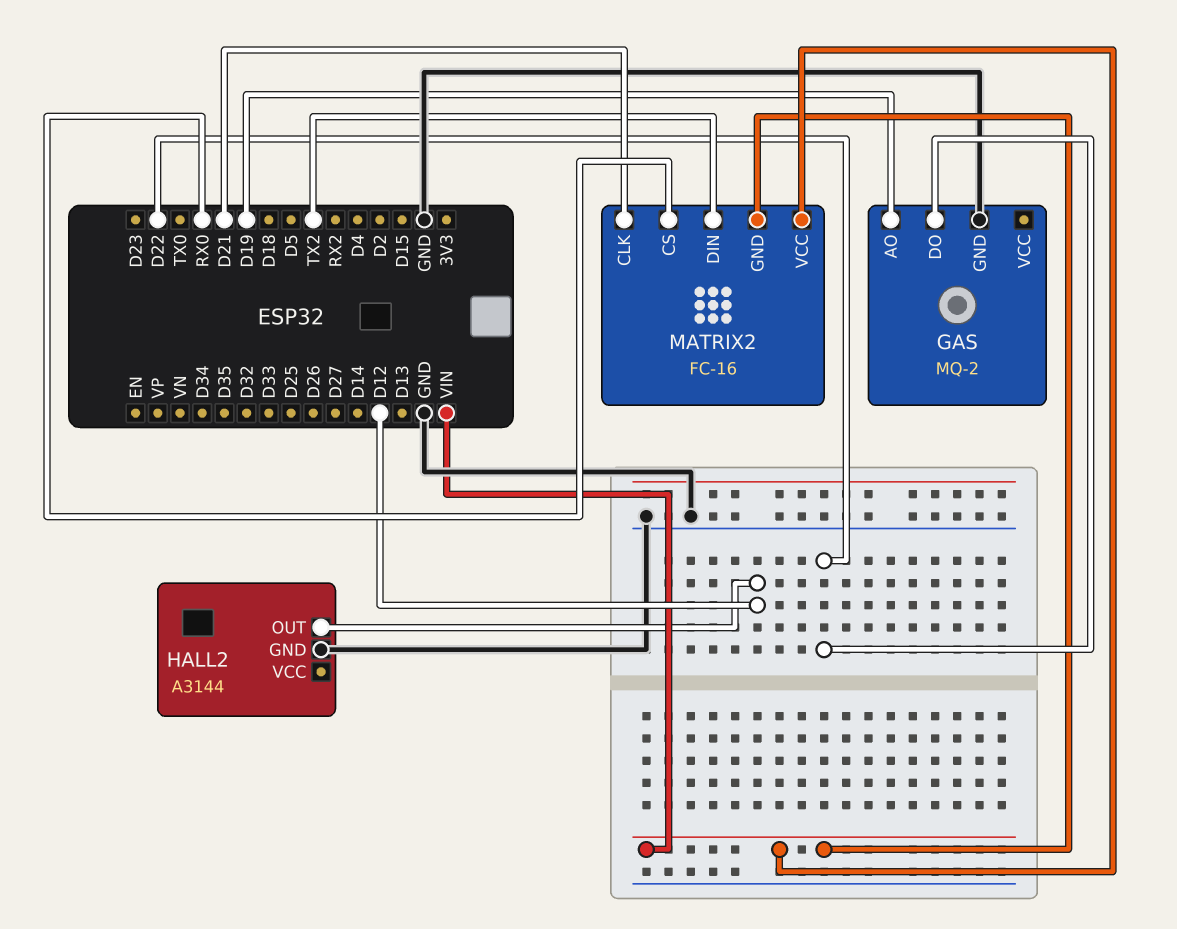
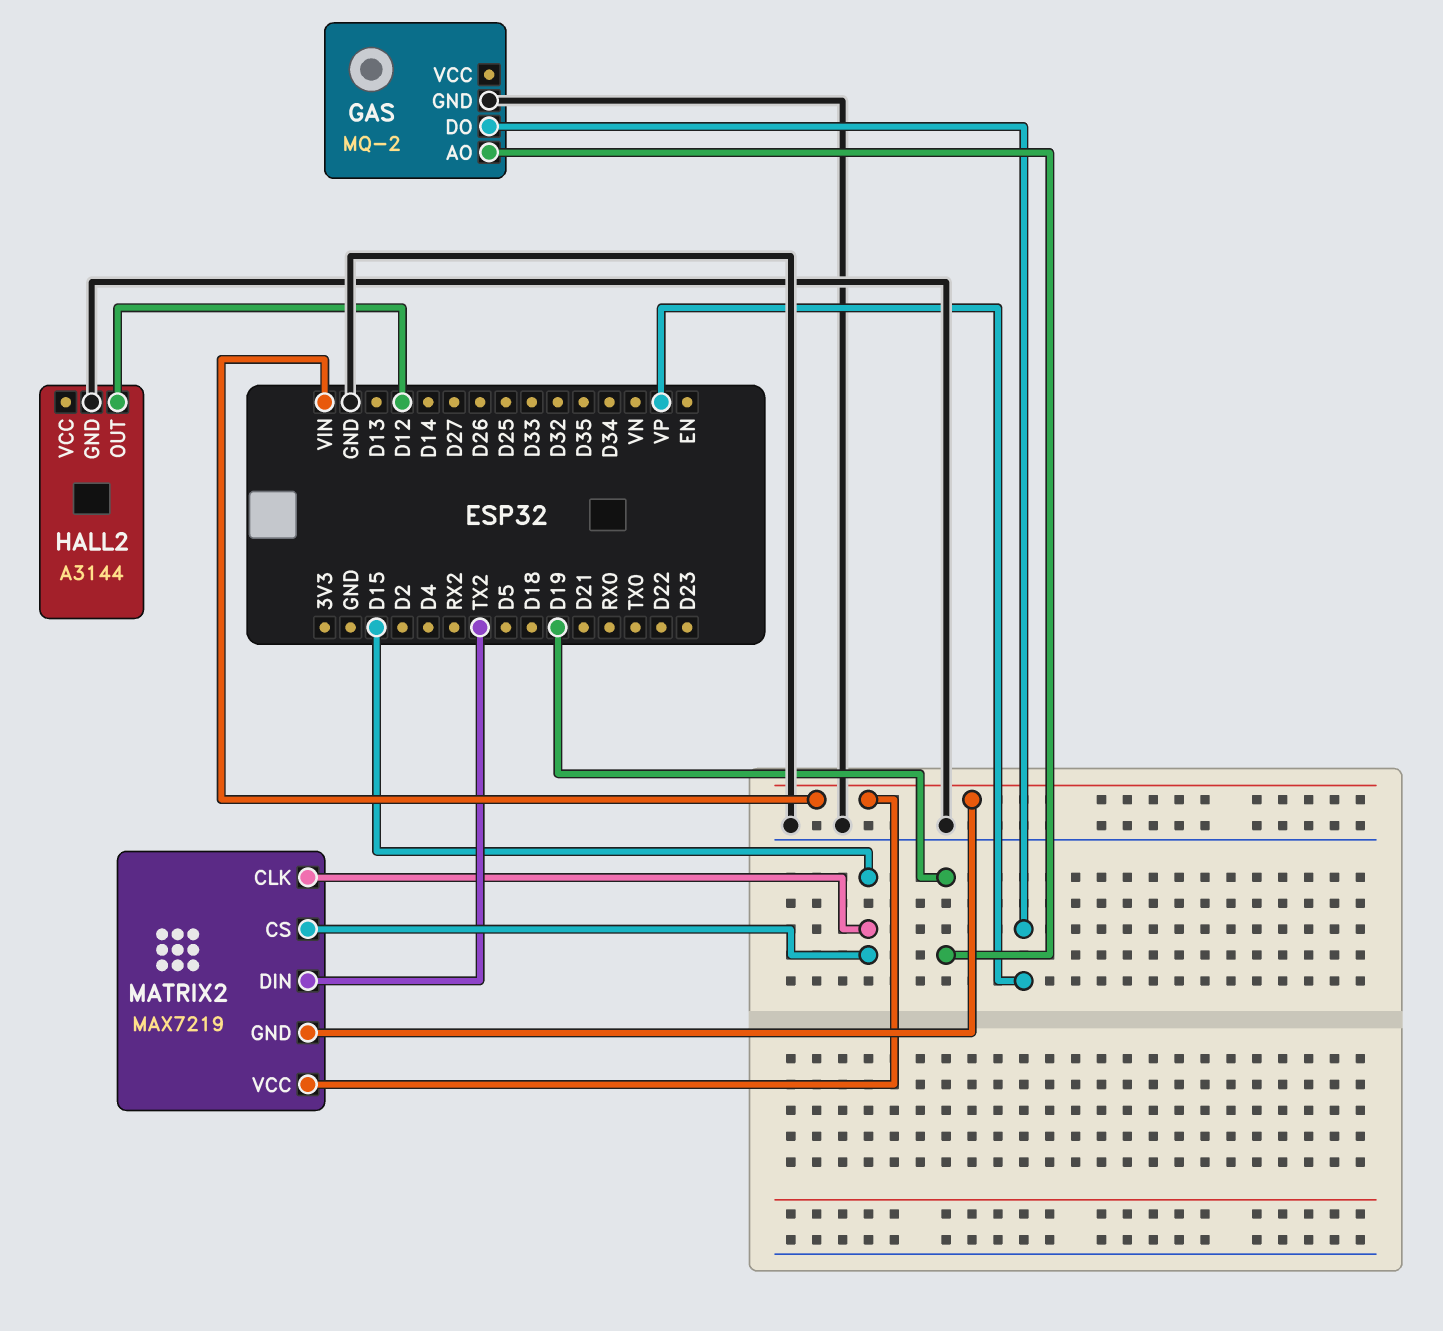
GAS pin DO: D22 -> VP
MATRIX2: FC-16 -> MAX7219
MATRIX2 pin CLK: D21 -> D15
MATRIX2 pin CS: RX0 -> D15

